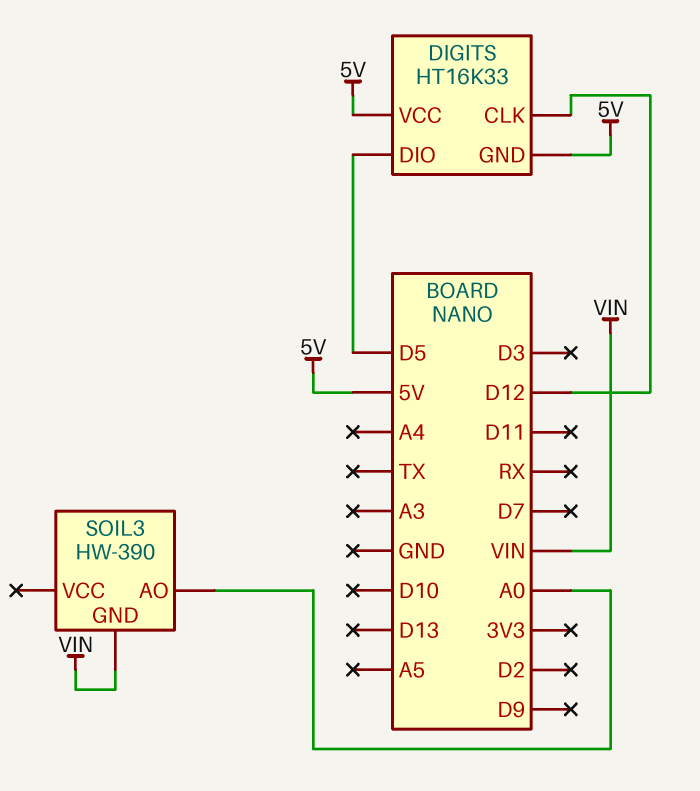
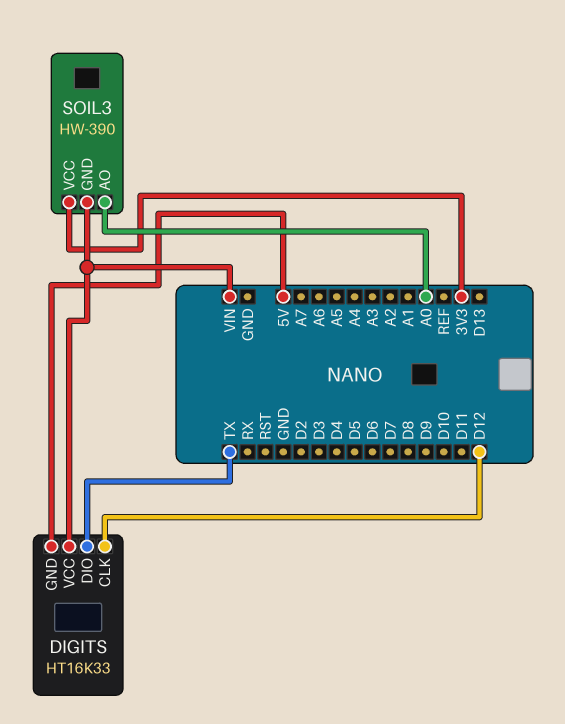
DIGITS pin DIO: D5 -> TX
DIGITS pin VCC: 5V -> VIN
SOIL3 pin VCC: none -> 3V3

